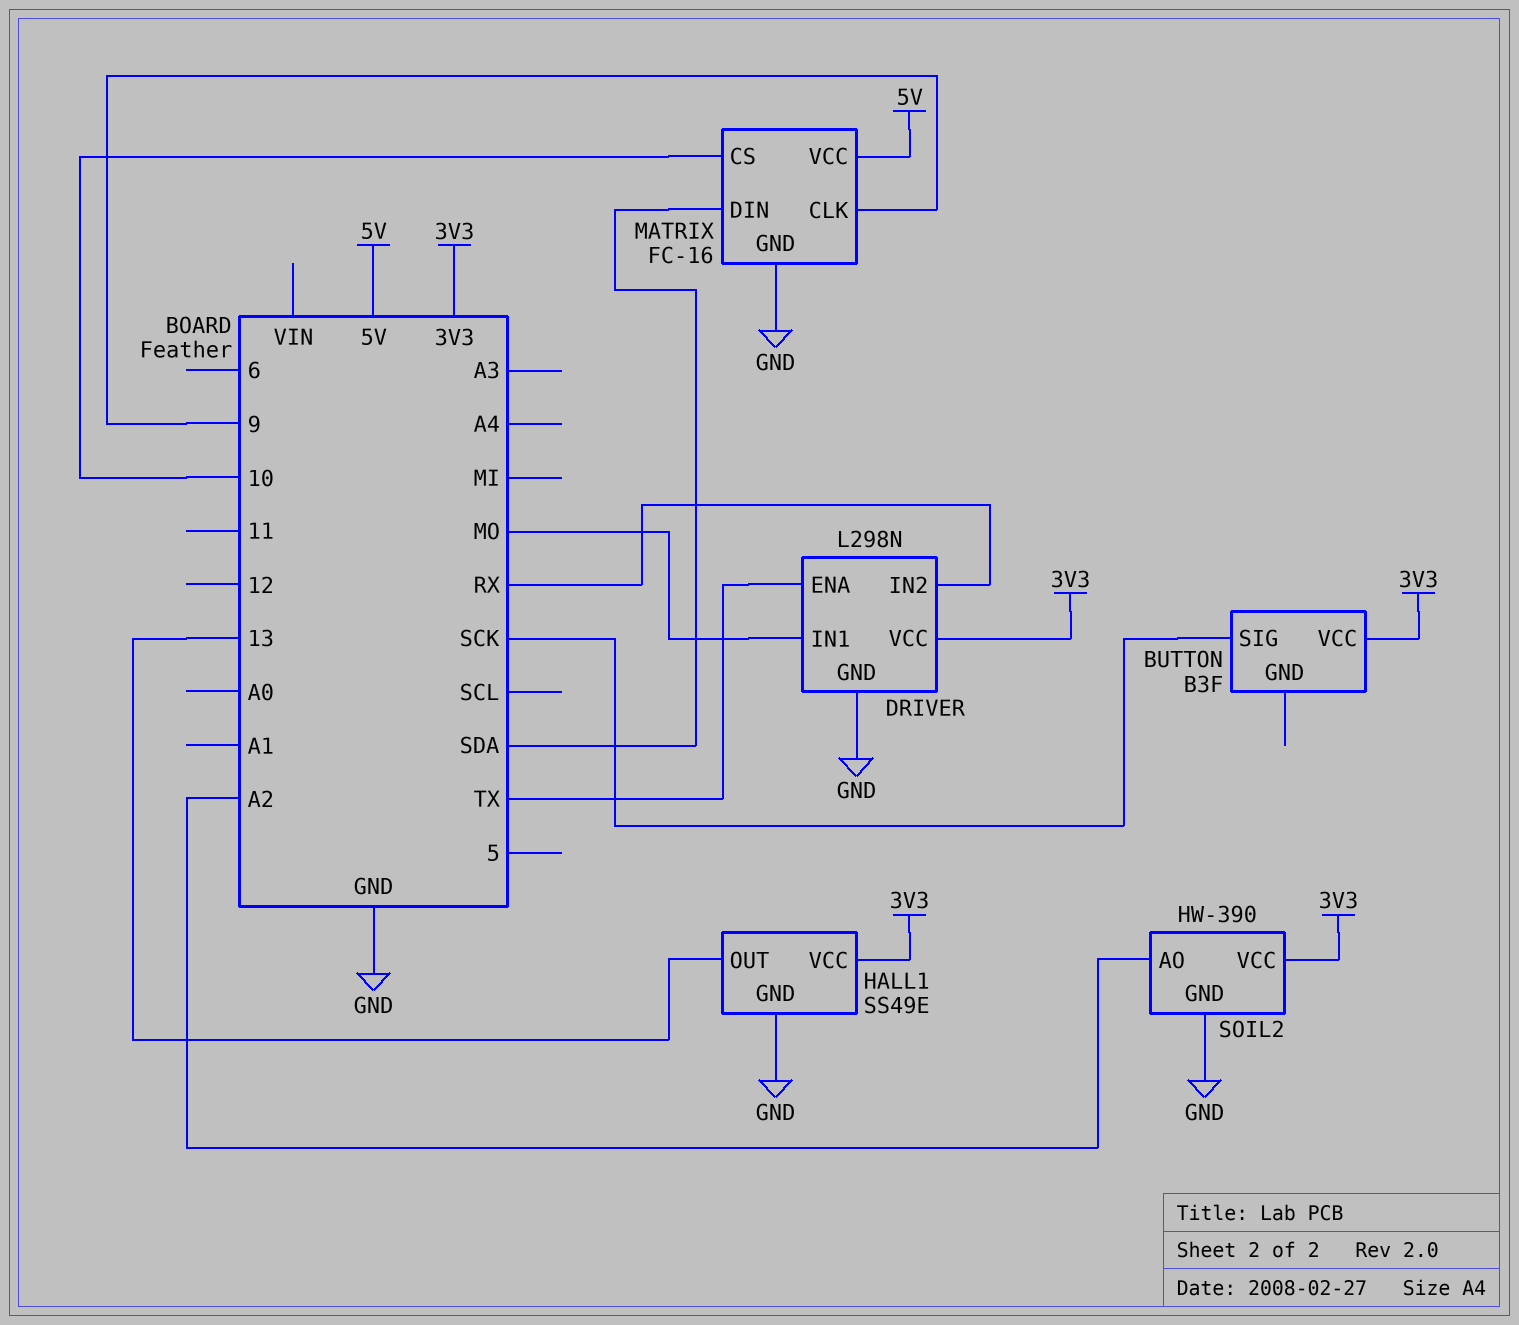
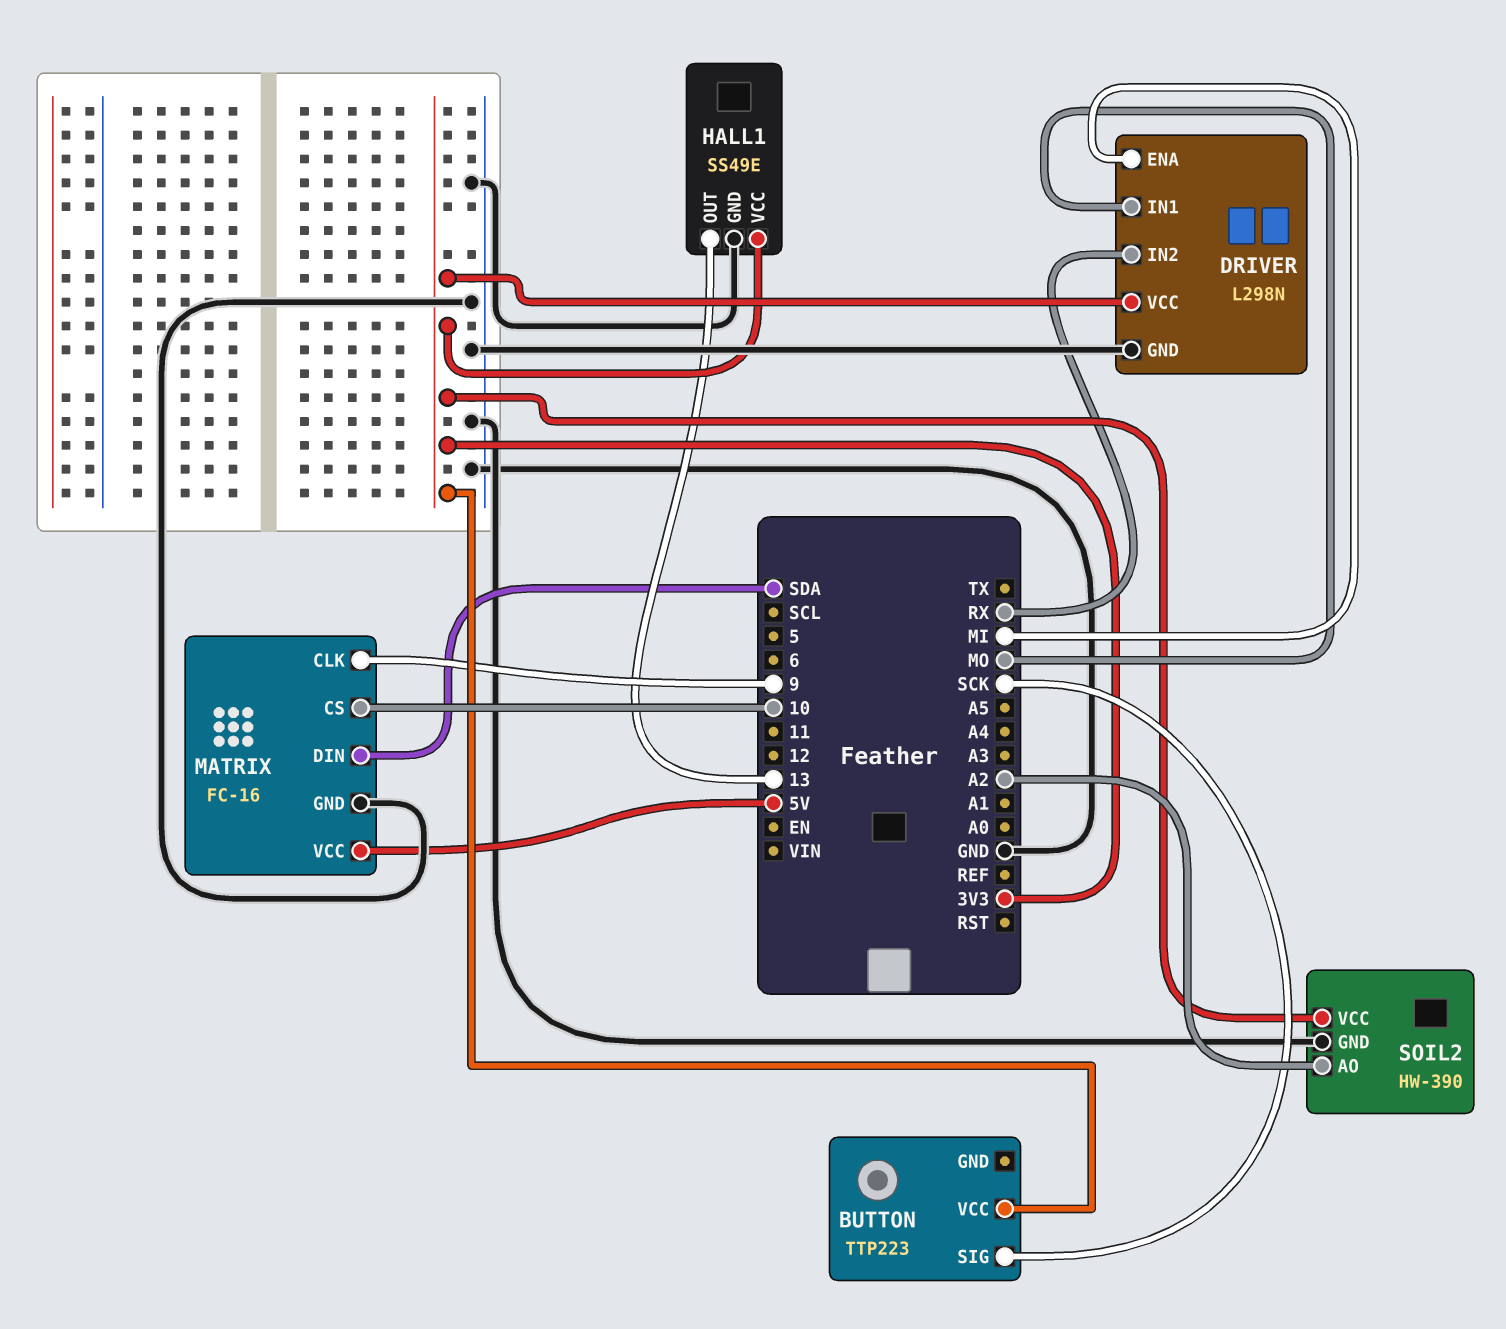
BUTTON: B3F -> TTP223
DRIVER pin ENA: TX -> MI

